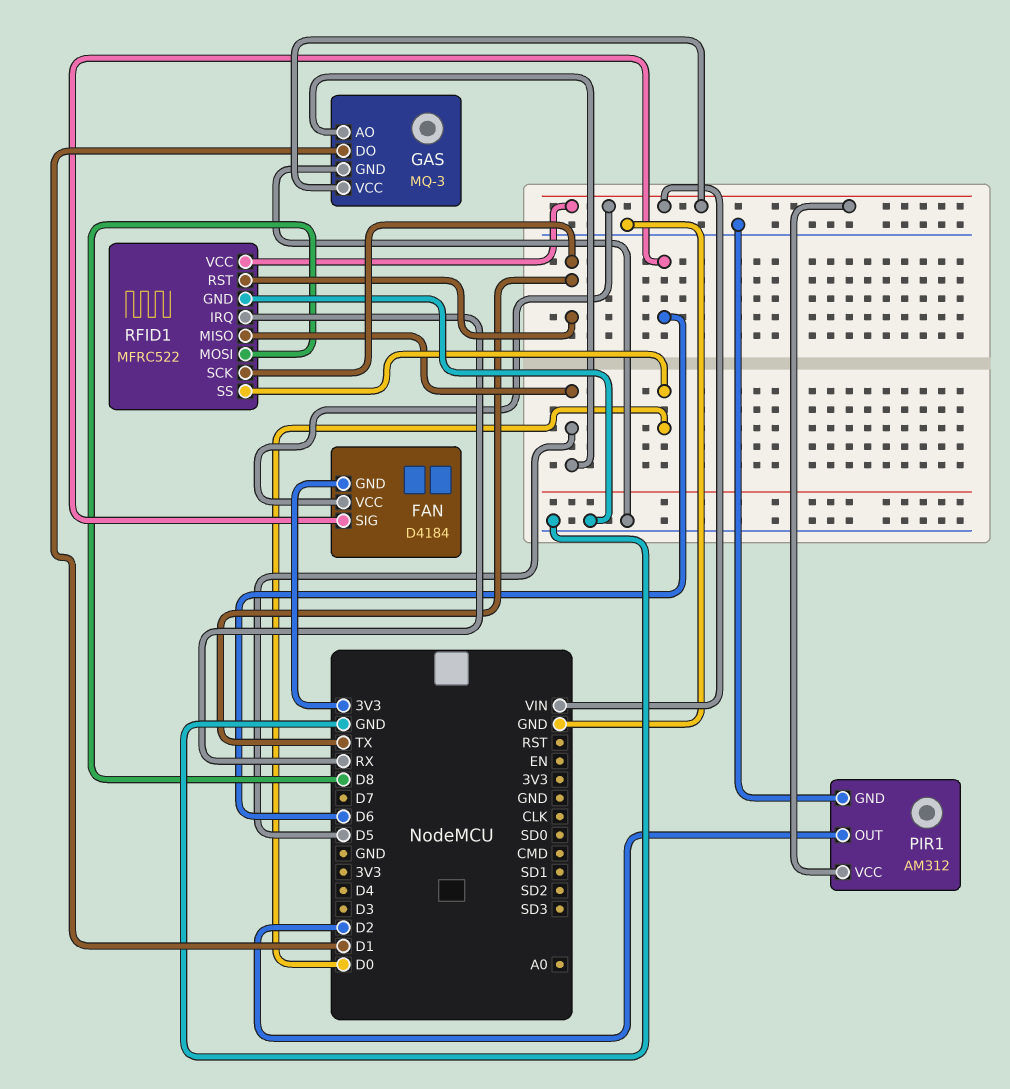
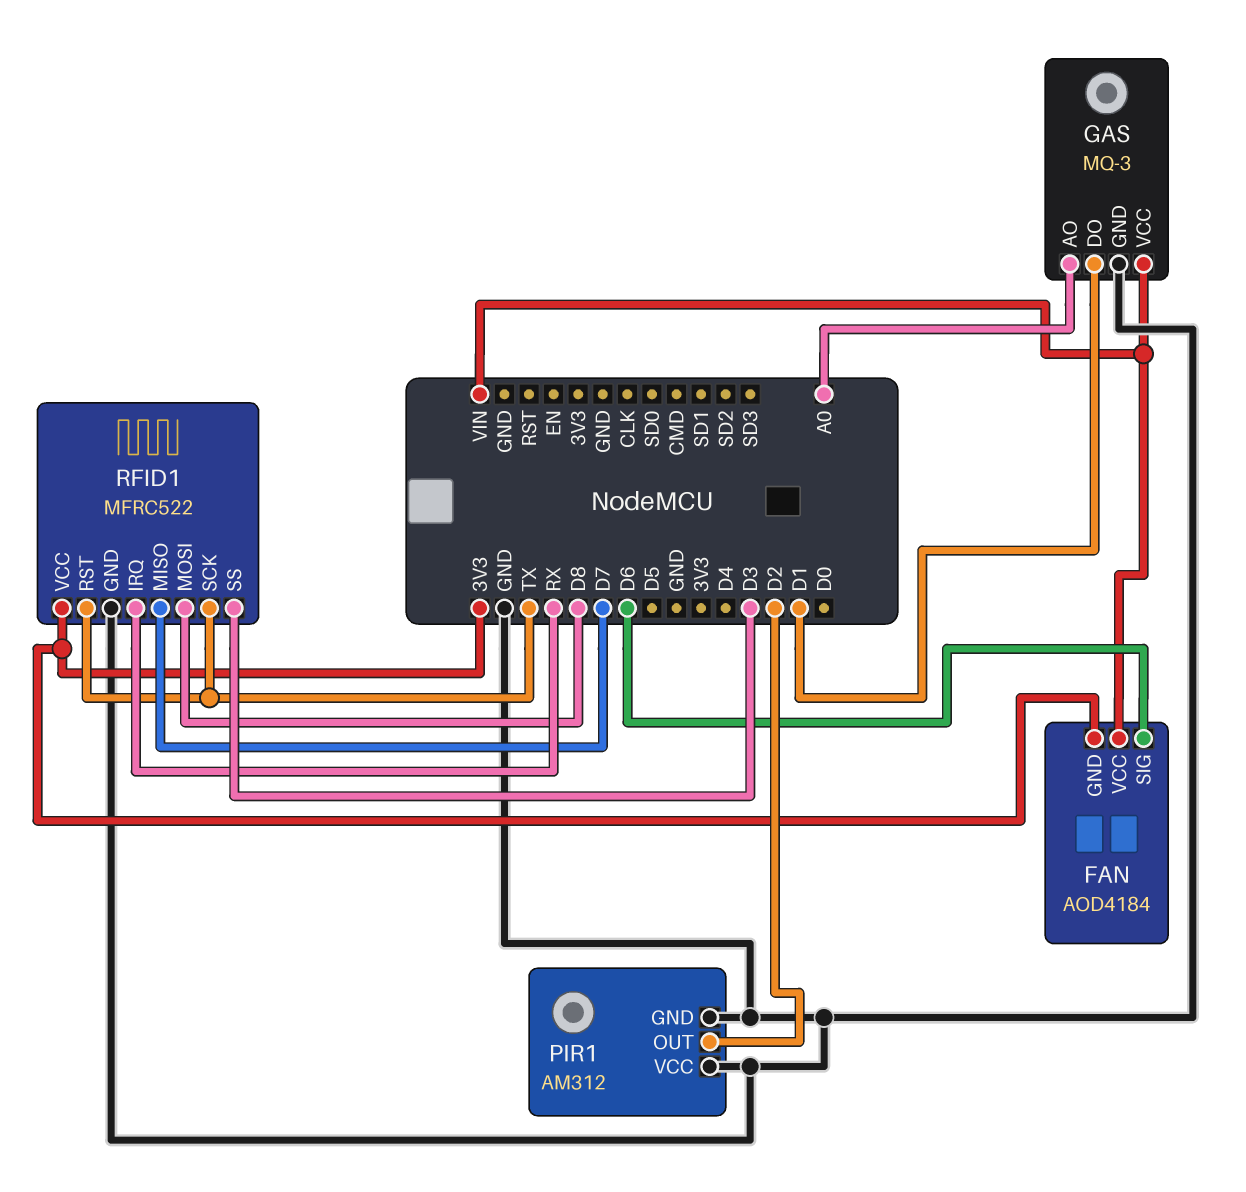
FAN: D4184 -> AOD4184
GAS pin AO: D5 -> A0
PIR1 pin VCC: VIN -> GND
RFID1 pin MISO: D5 -> D7
RFID1 pin SS: D0 -> D3
RFID1 pin VCC: VIN -> 3V3

